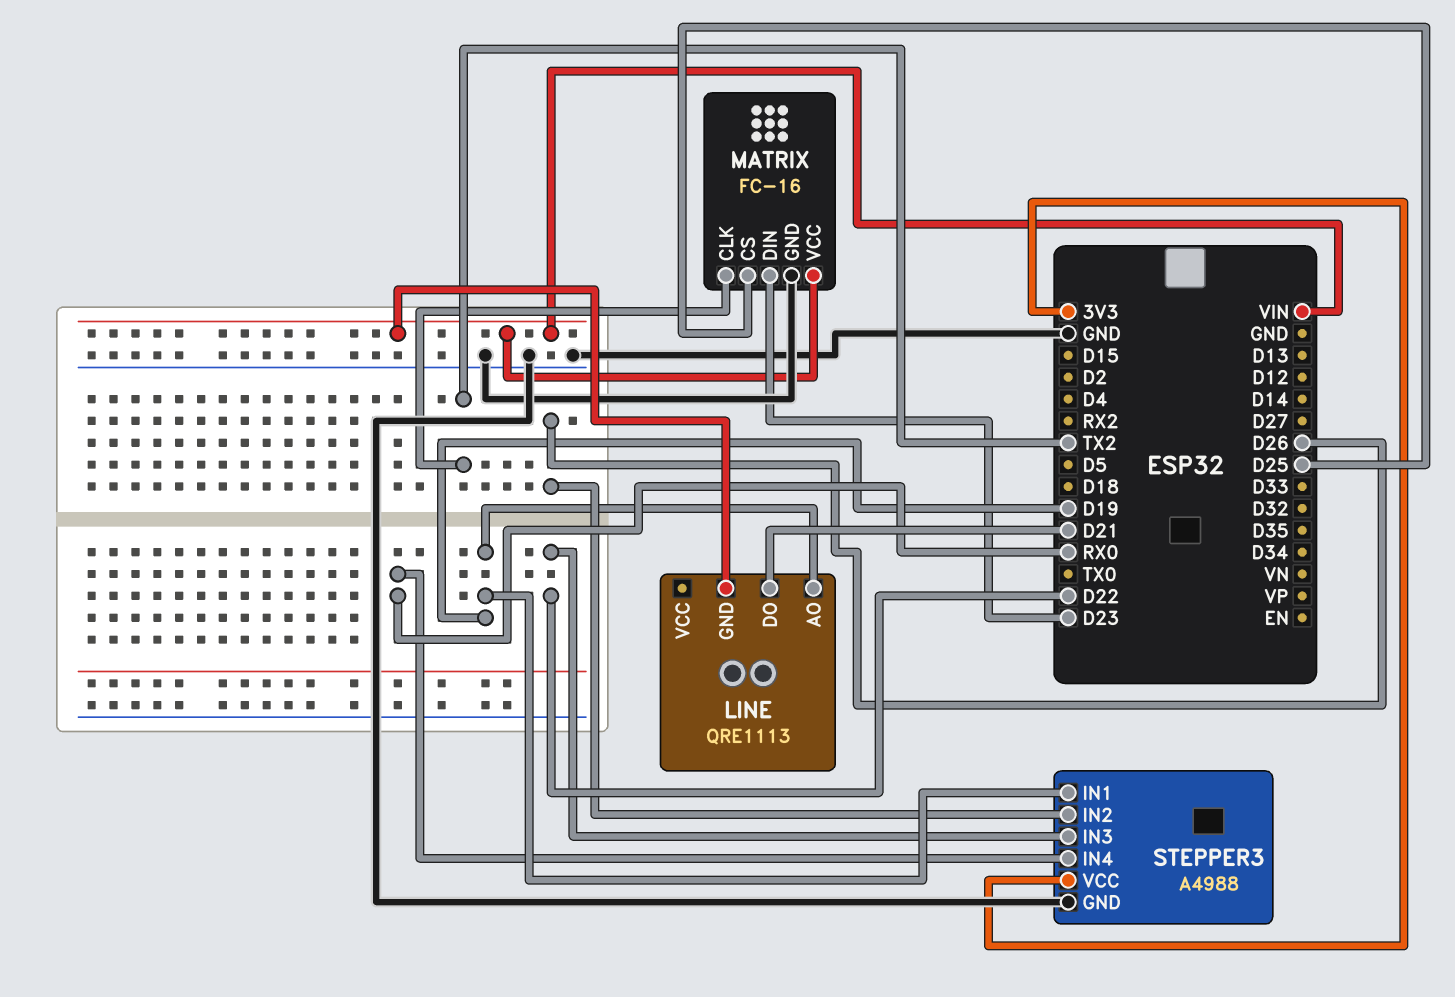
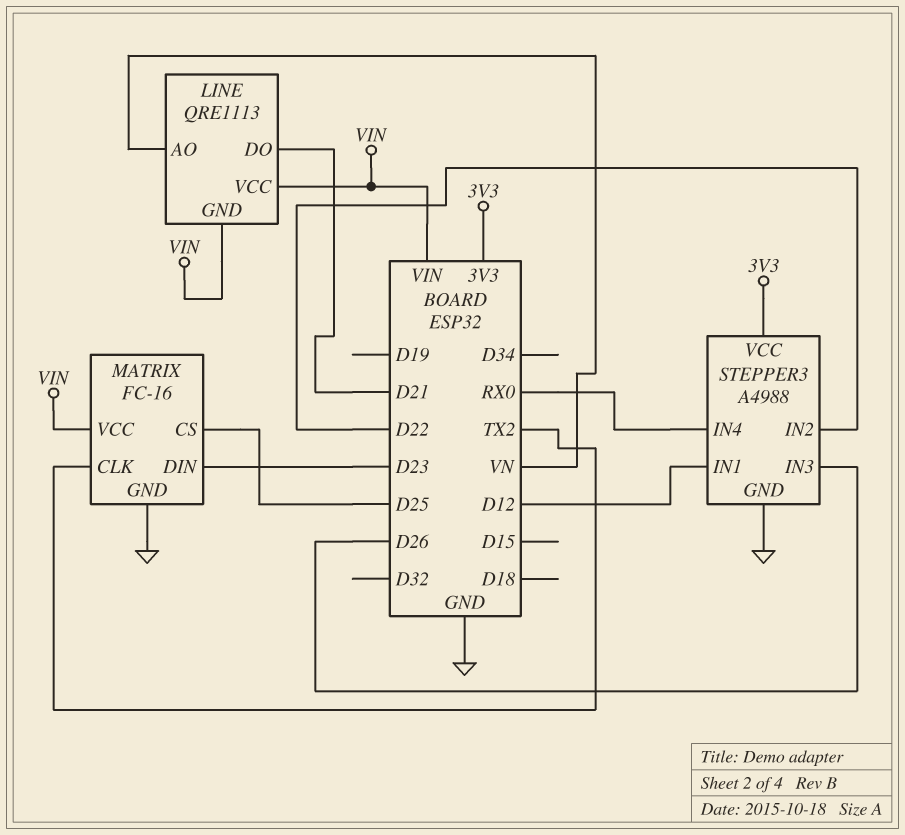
LINE pin AO: D19 -> VN
LINE pin VCC: none -> VIN
STEPPER3 pin IN1: D19 -> D12
STEPPER3 pin IN2: D26 -> D22
STEPPER3 pin IN3: D22 -> D26

